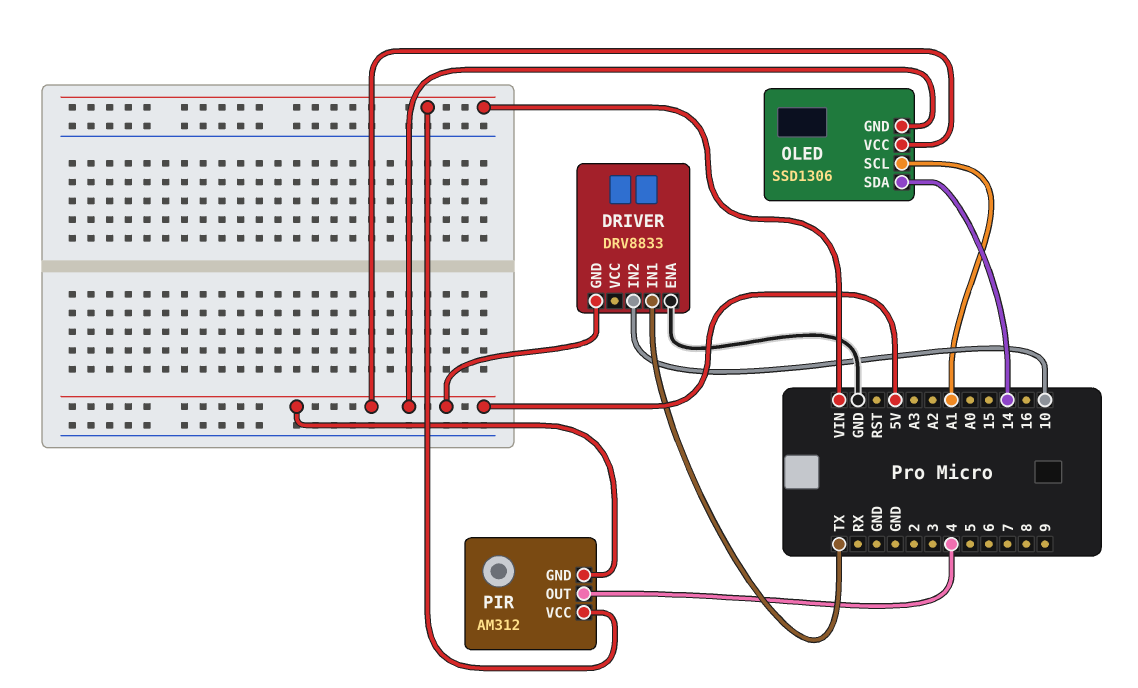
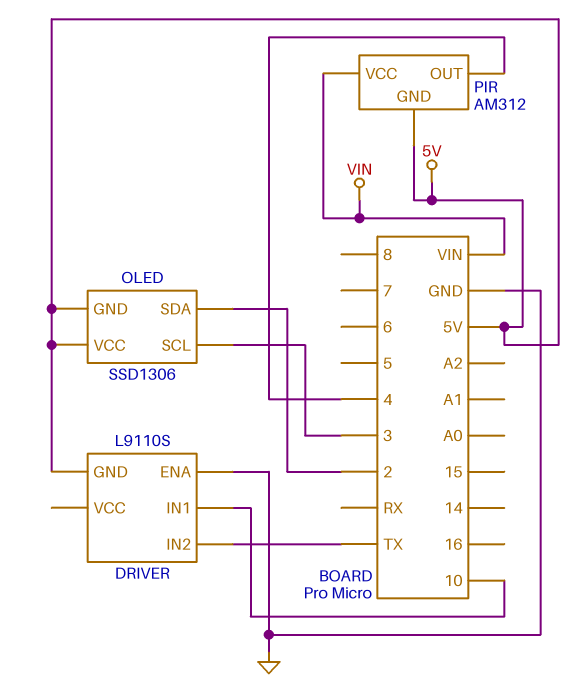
DRIVER: DRV8833 -> L9110S
DRIVER pin IN1: TX -> 10
DRIVER pin IN2: 10 -> TX
OLED pin SCL: A1 -> 3
OLED pin SDA: 14 -> 2

